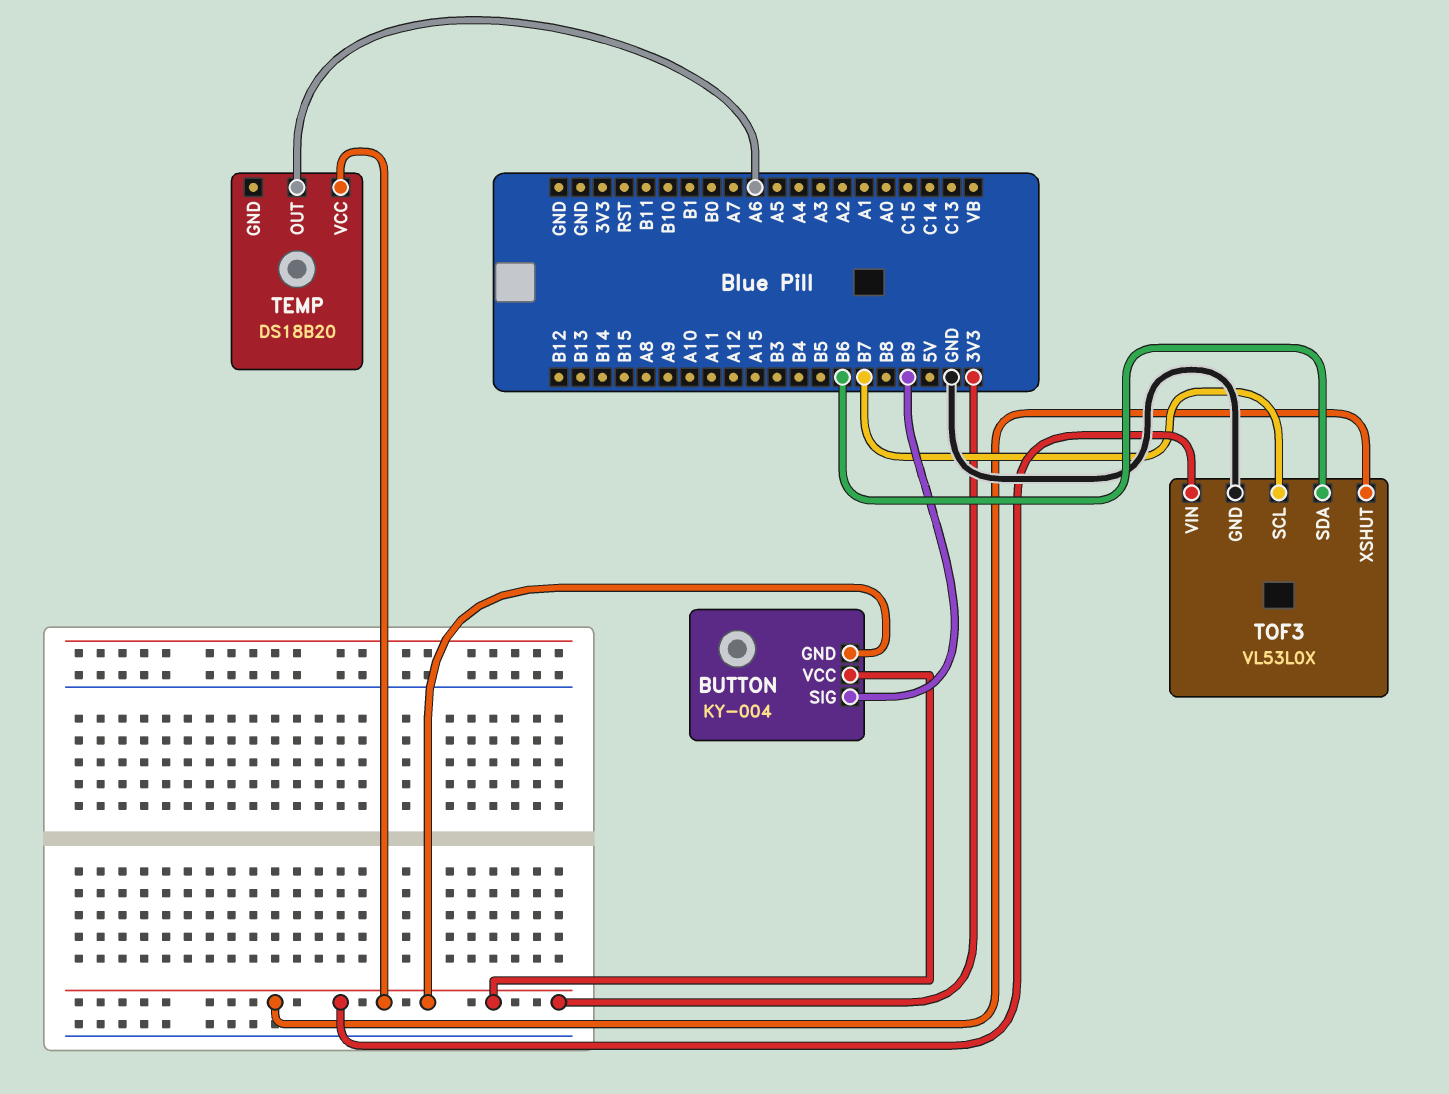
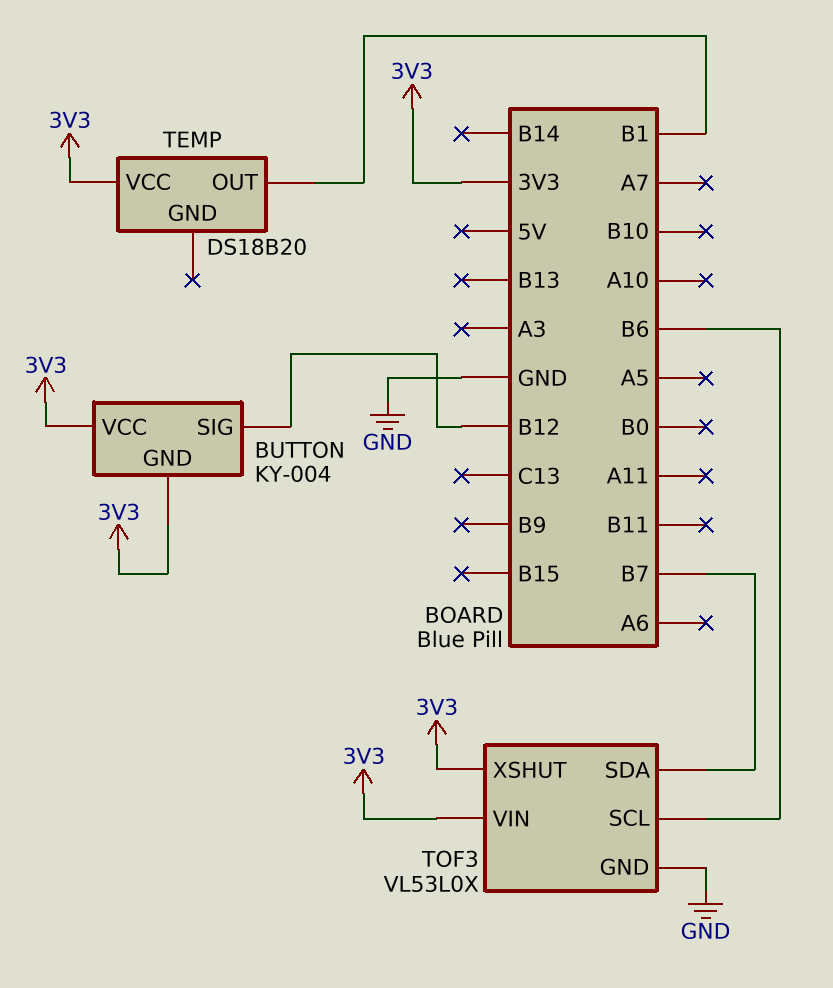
BUTTON pin SIG: B9 -> B12
TEMP pin OUT: A6 -> B1
TOF3 pin SCL: B7 -> B6
TOF3 pin SDA: B6 -> B7

